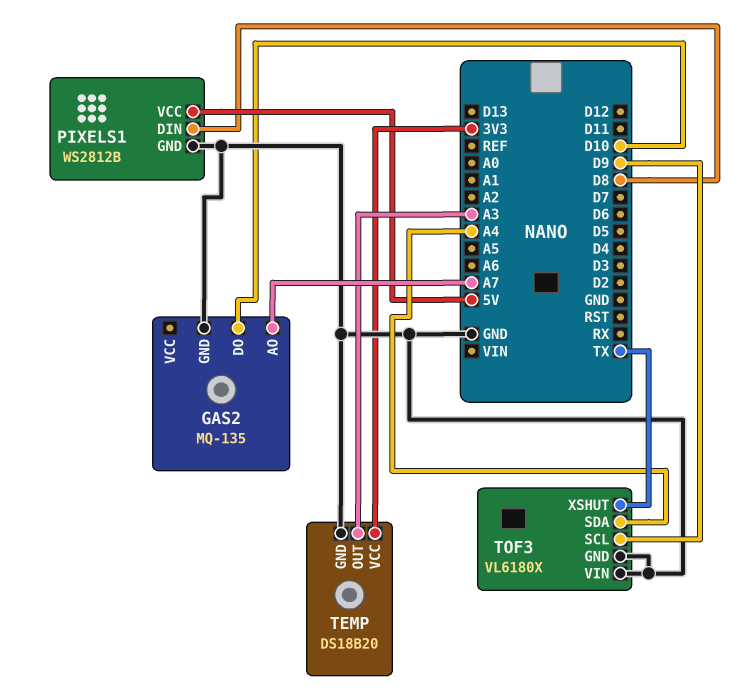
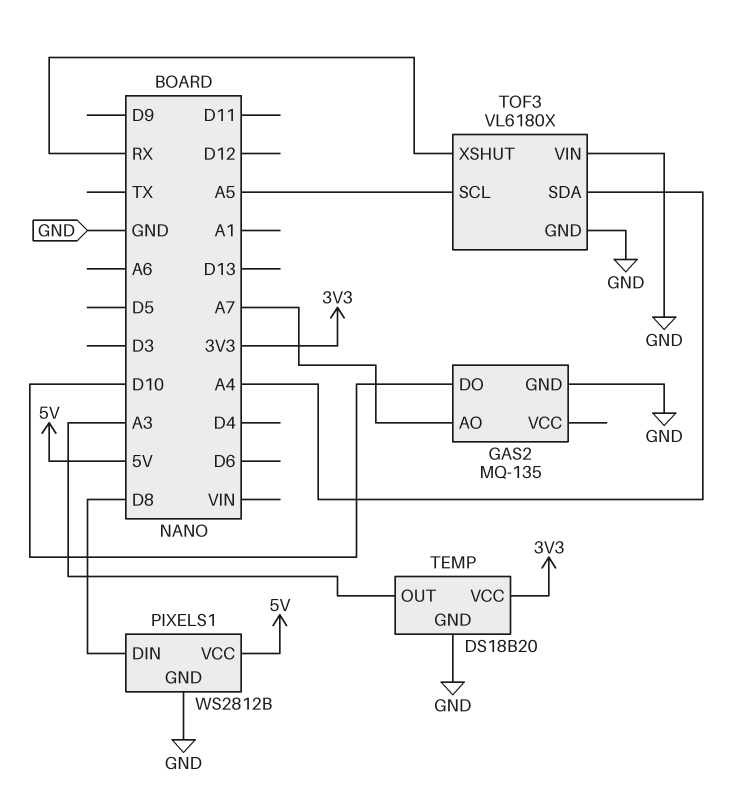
TOF3 pin SCL: D9 -> A5
TOF3 pin XSHUT: TX -> RX

